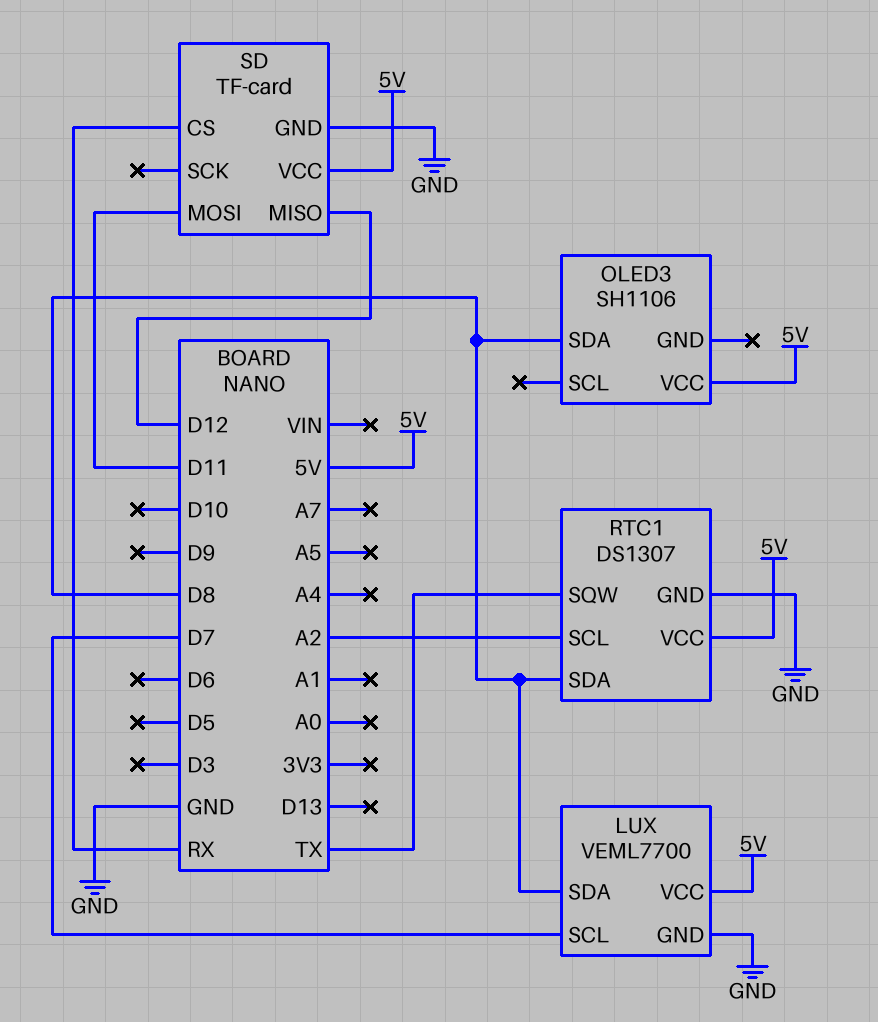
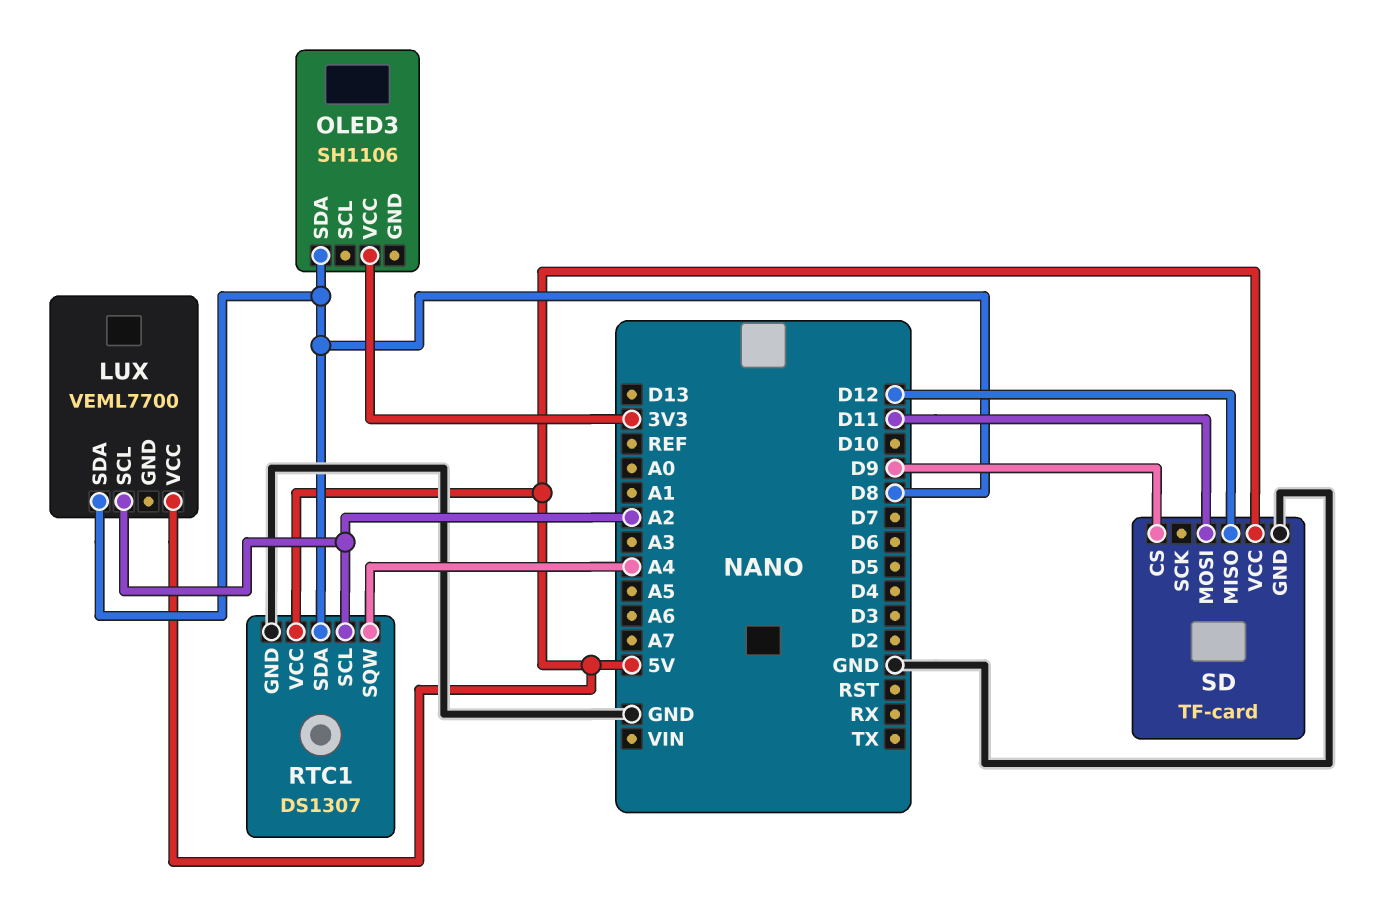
LUX pin GND: GND -> none
LUX pin SCL: D7 -> A2
OLED3 pin VCC: 5V -> 3V3
RTC1 pin SQW: TX -> A4
SD pin CS: RX -> D9

